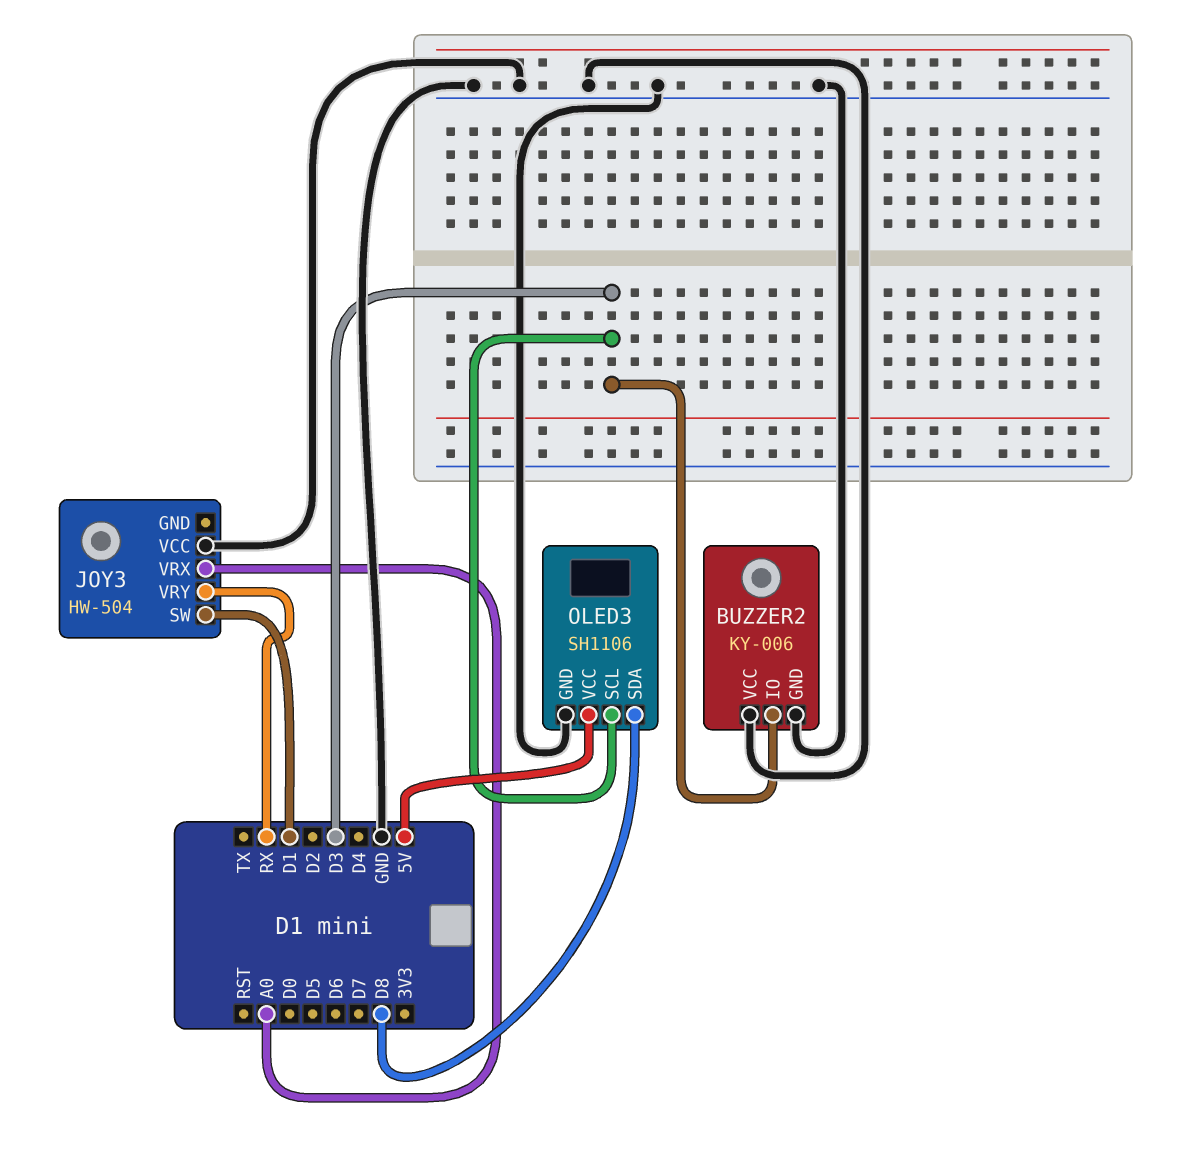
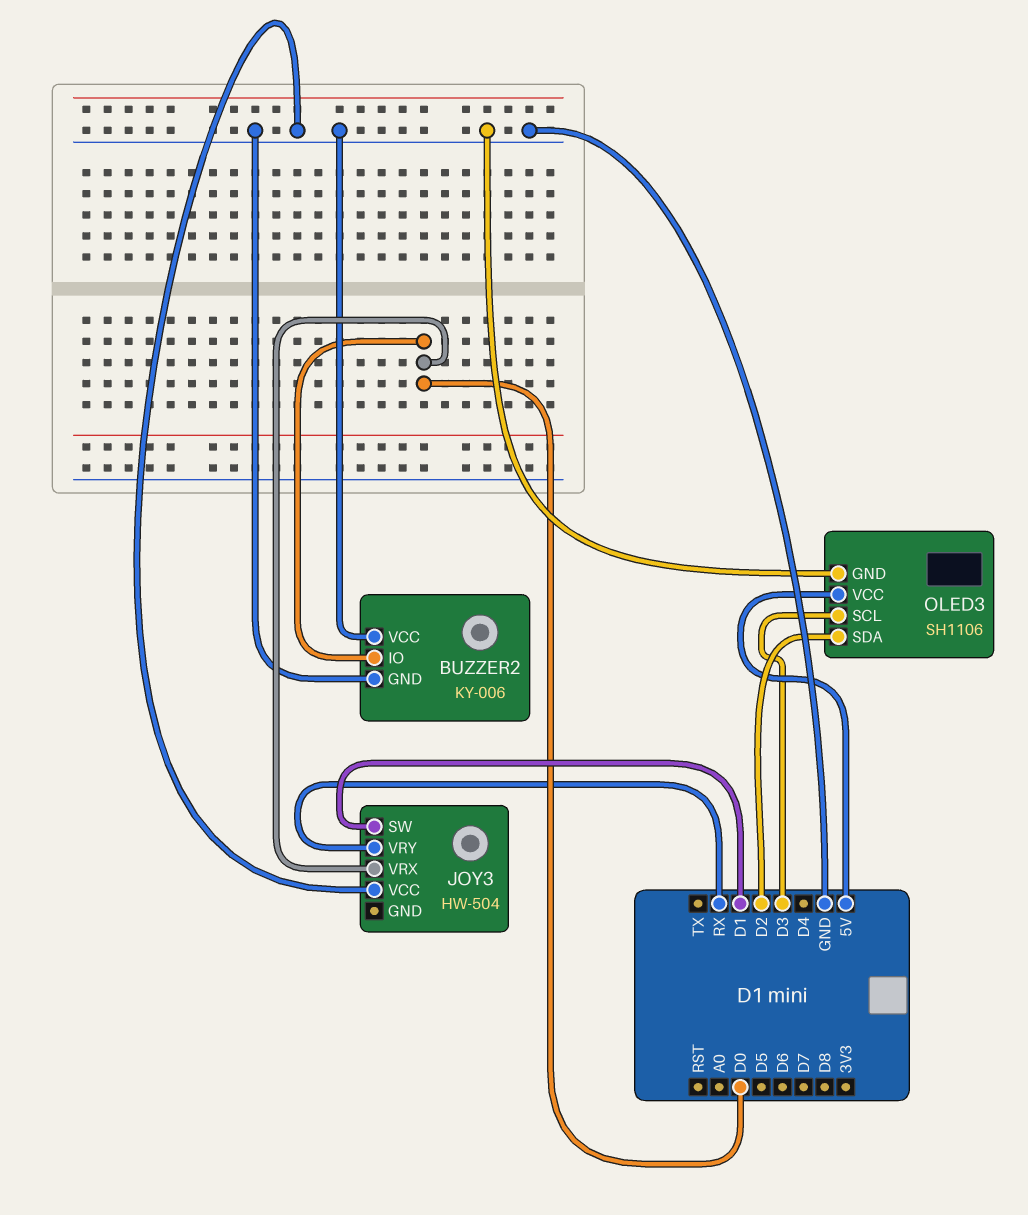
BUZZER2 pin IO: D3 -> D0
JOY3 pin VRX: A0 -> D0
OLED3 pin SDA: D8 -> D2

